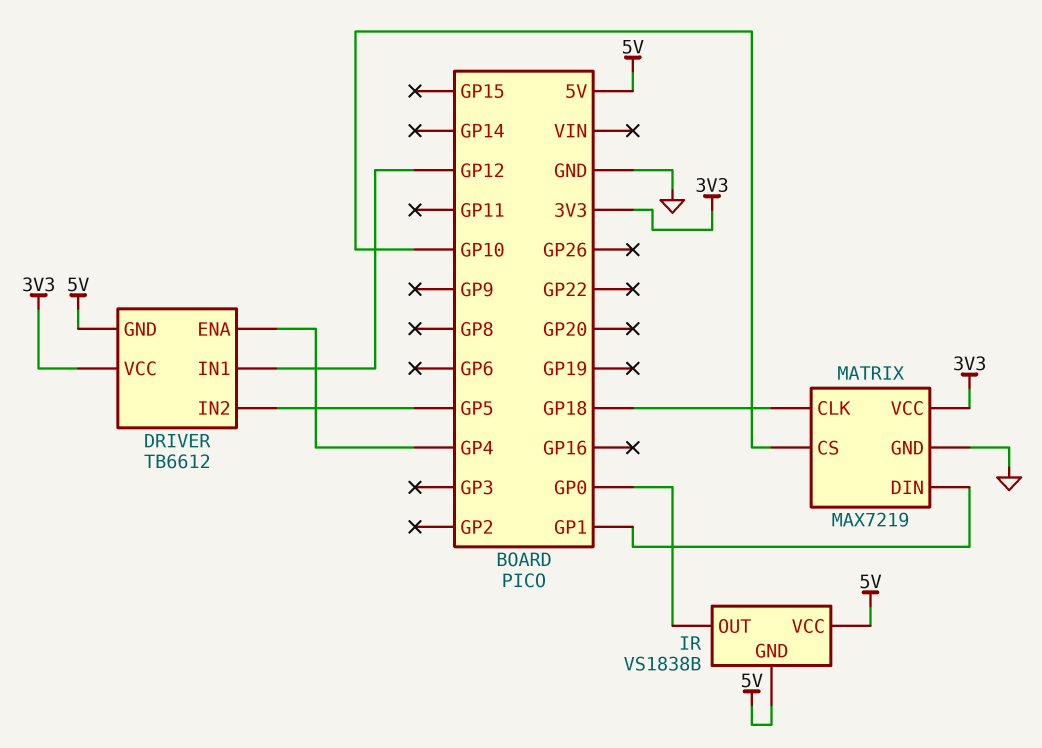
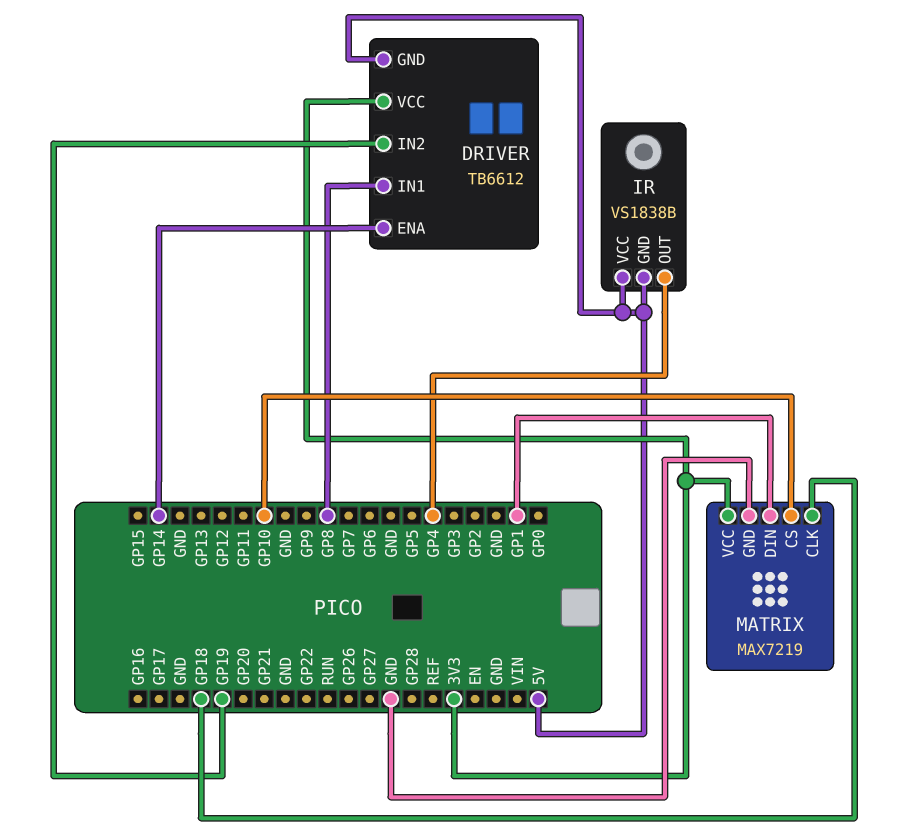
DRIVER pin ENA: GP4 -> GP14
DRIVER pin IN1: GP12 -> GP8
DRIVER pin IN2: GP5 -> GP19
IR pin OUT: GP0 -> GP4

